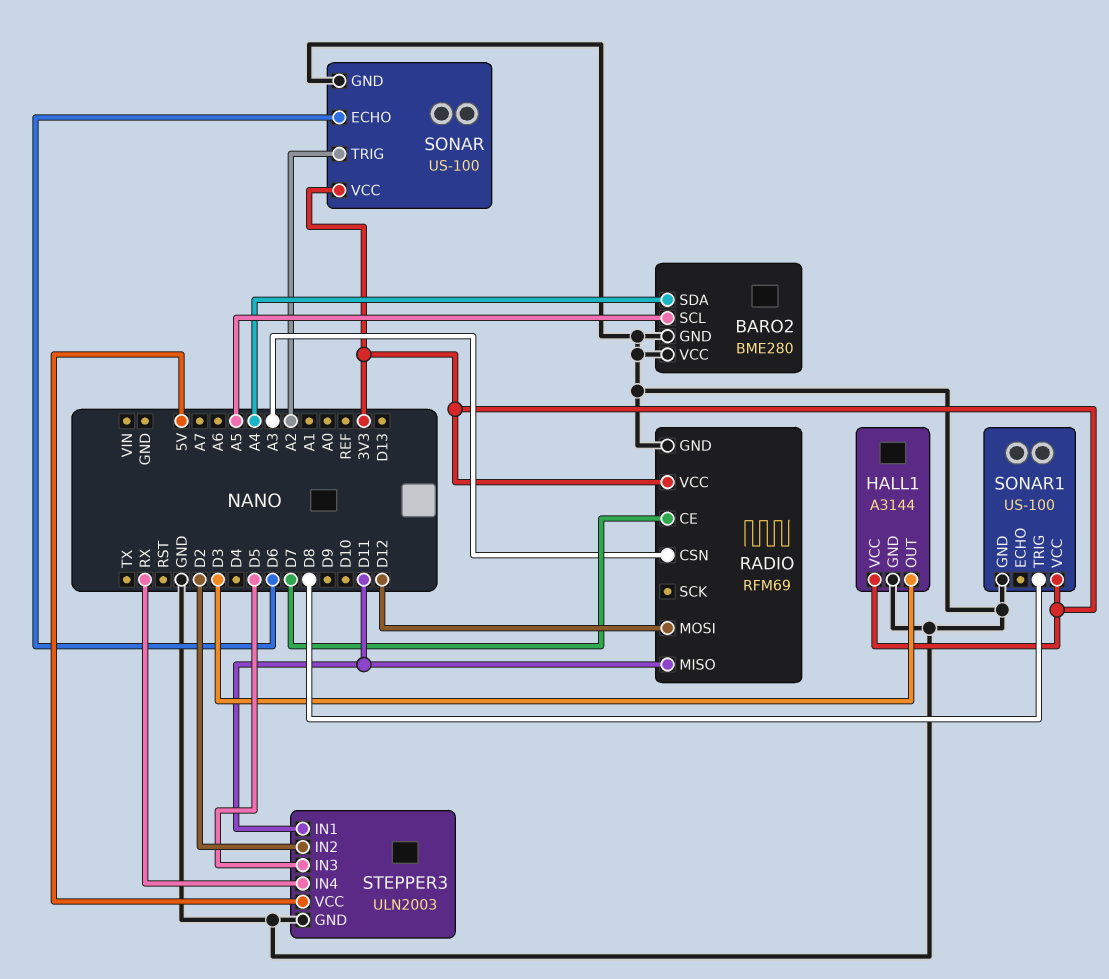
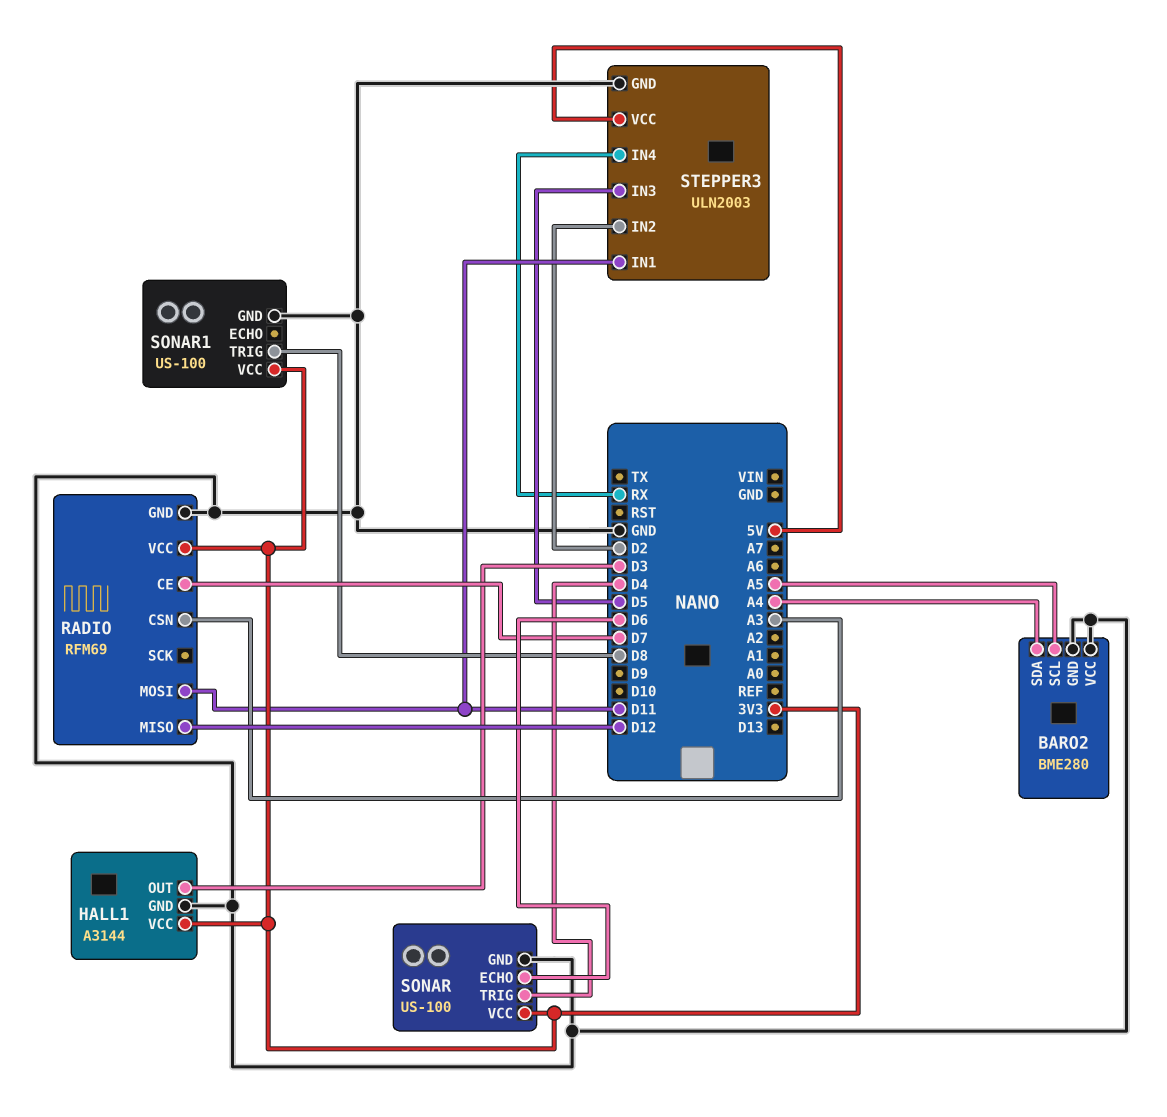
RADIO pin MISO: D11 -> D12
RADIO pin MOSI: D12 -> D11
SONAR pin TRIG: A2 -> D4

